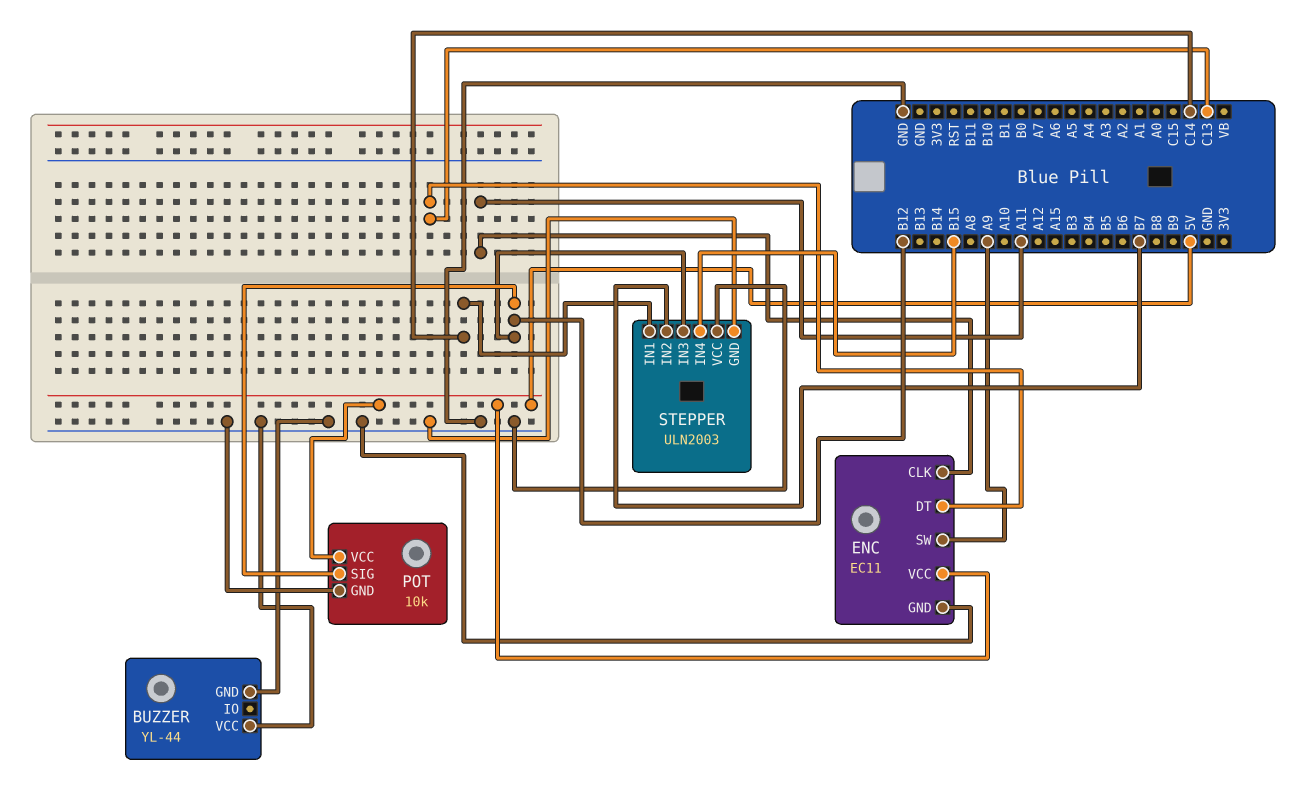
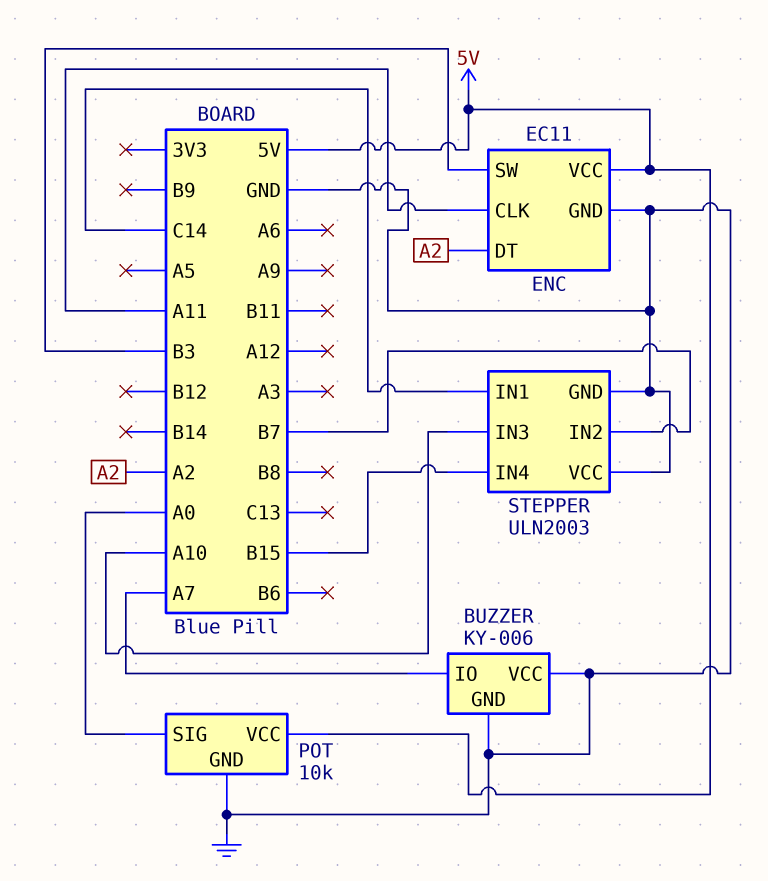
BUZZER: YL-44 -> KY-006
BUZZER pin IO: none -> A7
ENC pin DT: C13 -> A2
ENC pin SW: A9 -> B3
POT pin SIG: B12 -> A0
STEPPER pin IN3: B12 -> A10

